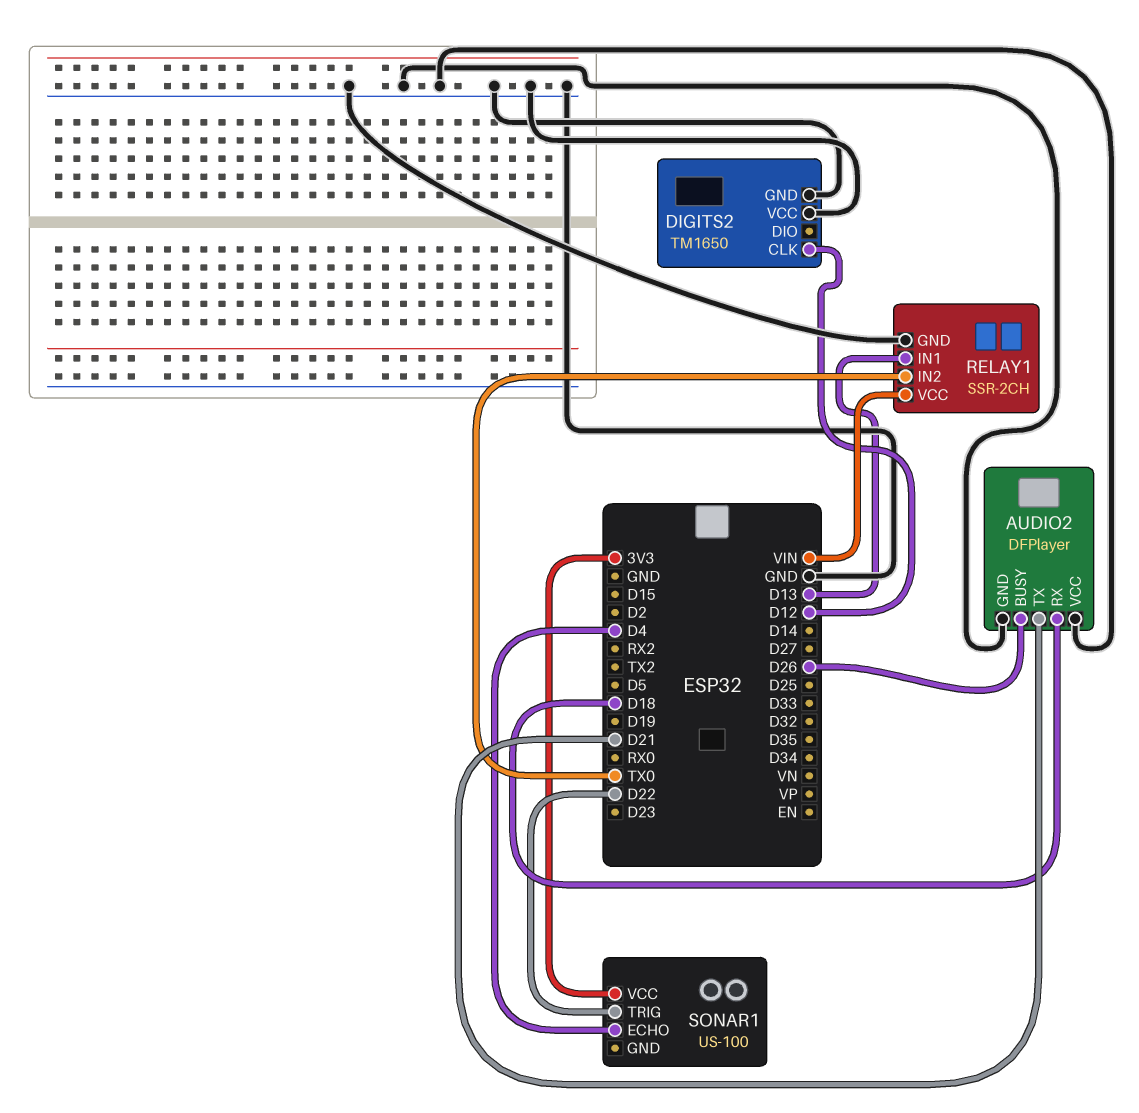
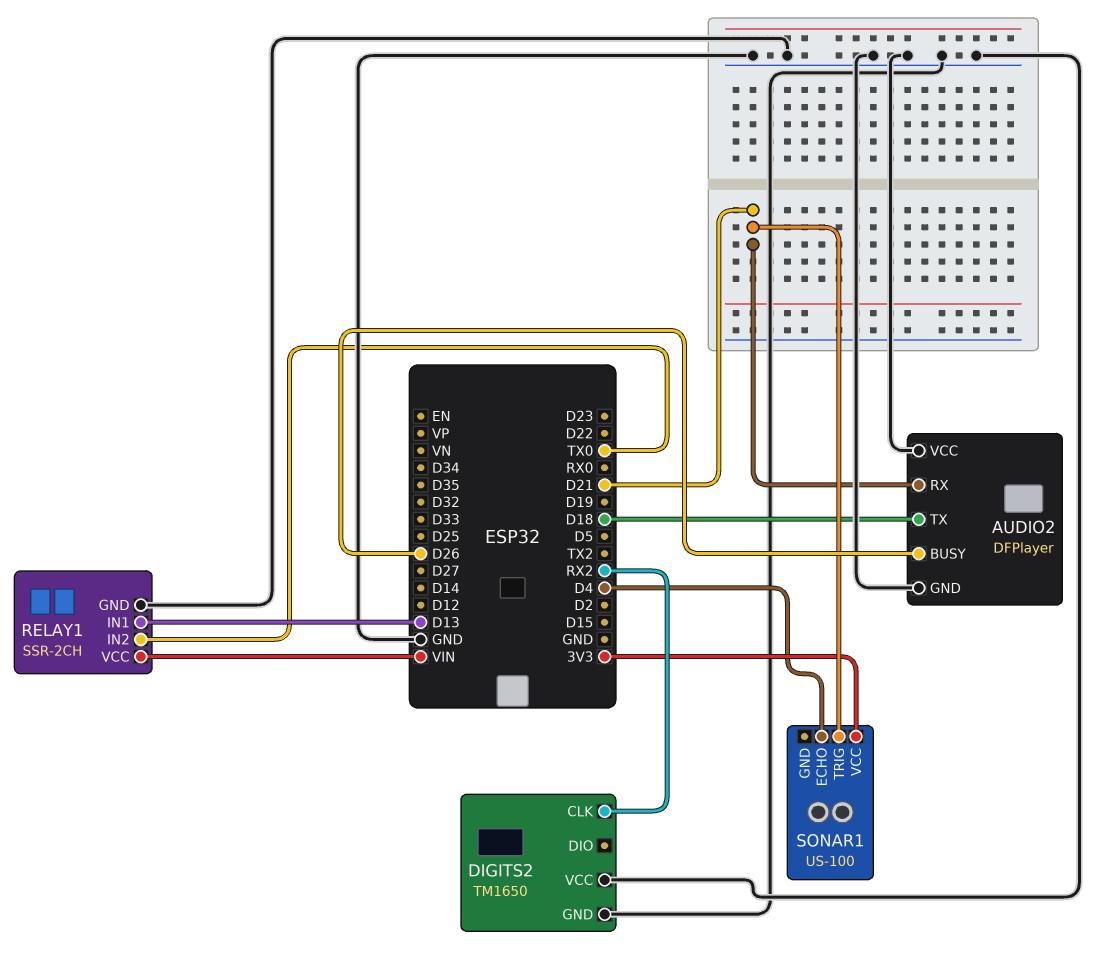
AUDIO2 pin RX: D18 -> D21
AUDIO2 pin TX: D21 -> D18
DIGITS2 pin CLK: D12 -> RX2
SONAR1 pin TRIG: D22 -> D21

